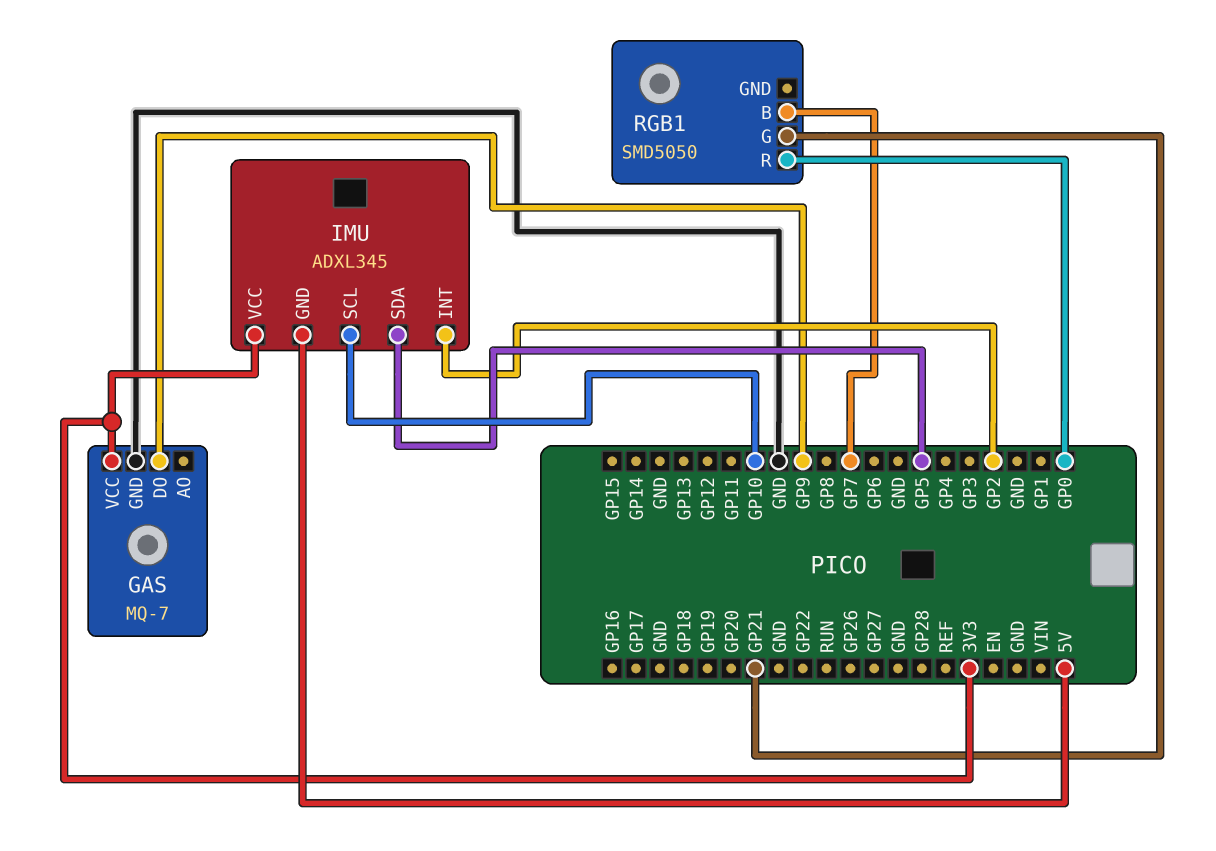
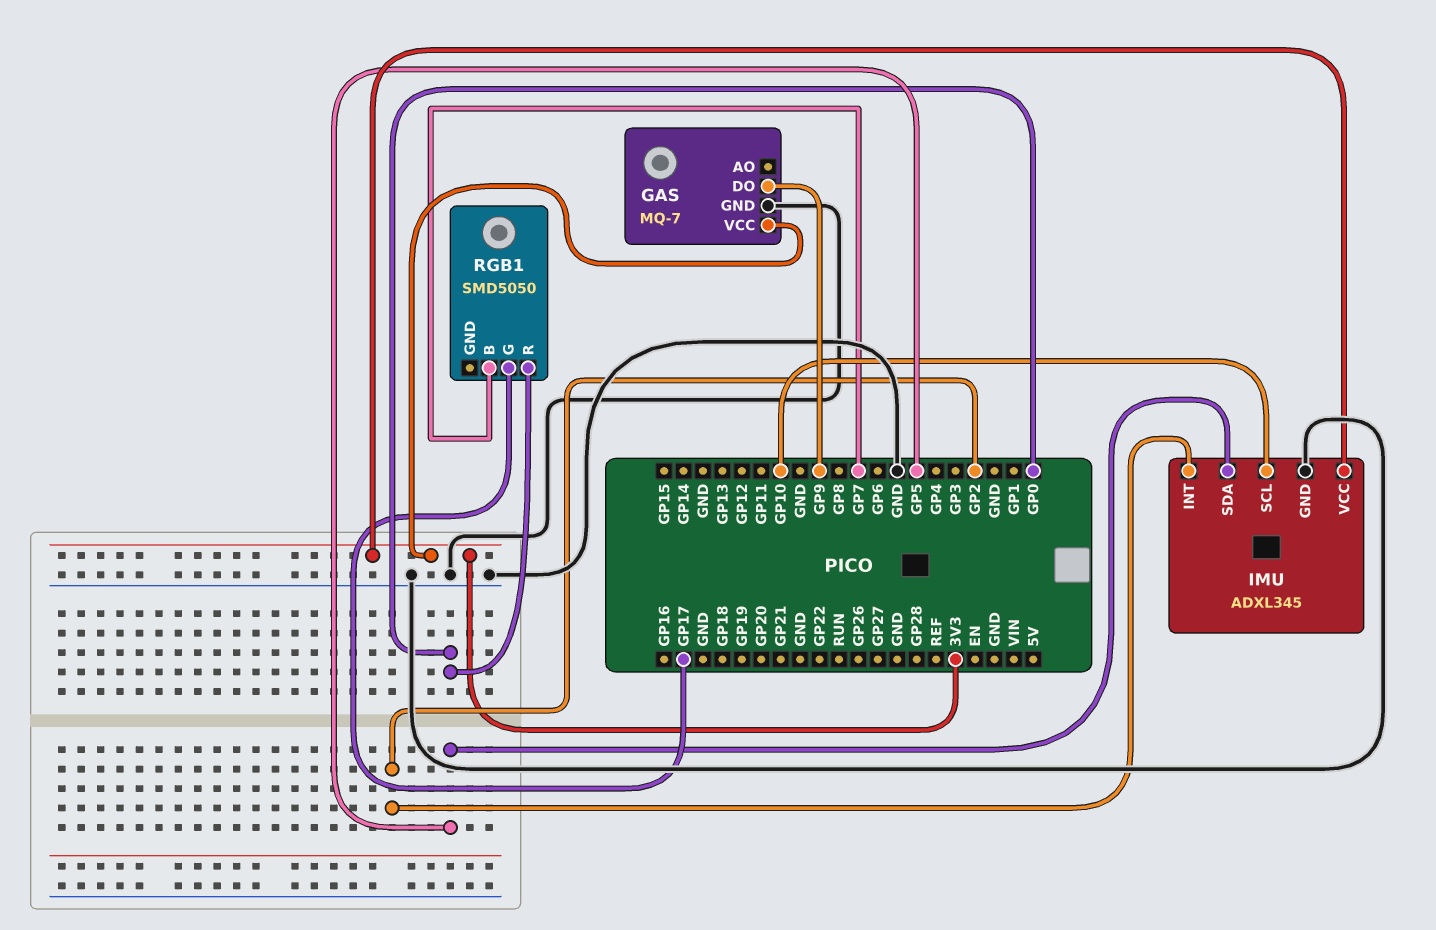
IMU pin GND: 5V -> GND
RGB1 pin G: GP21 -> GP17

